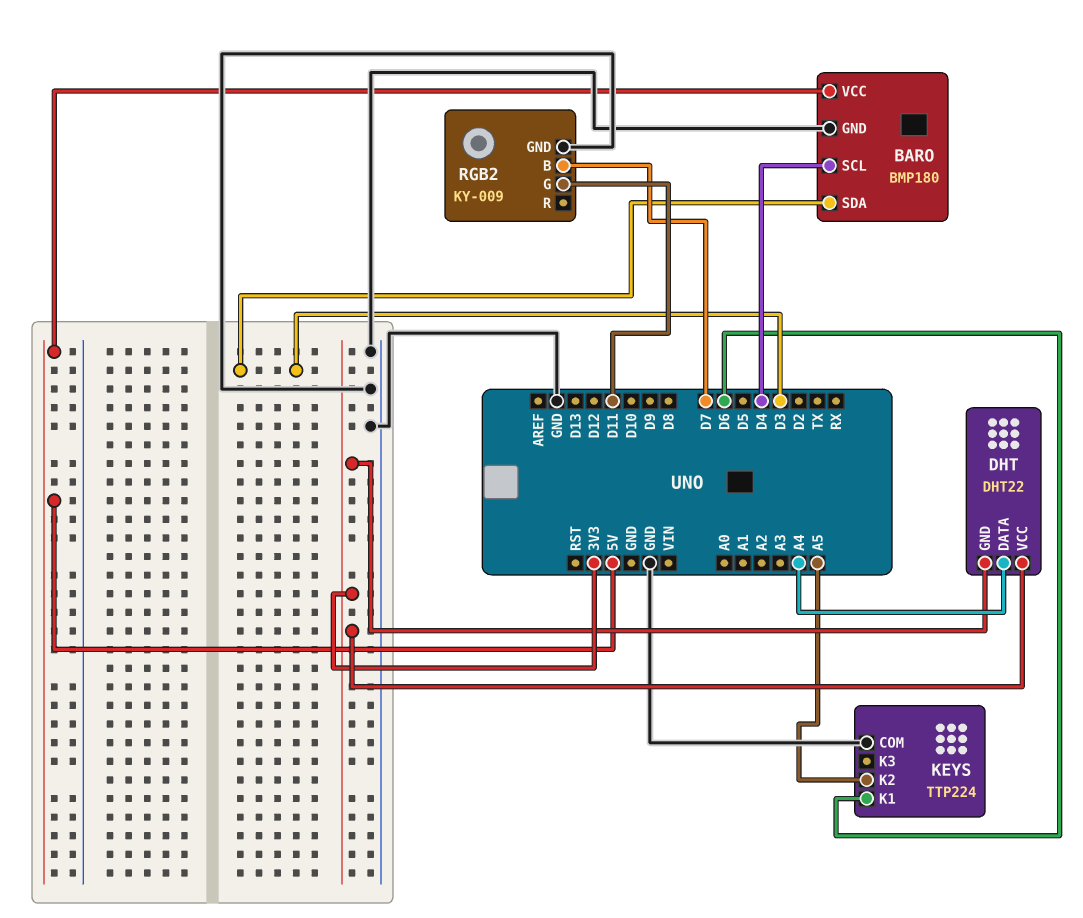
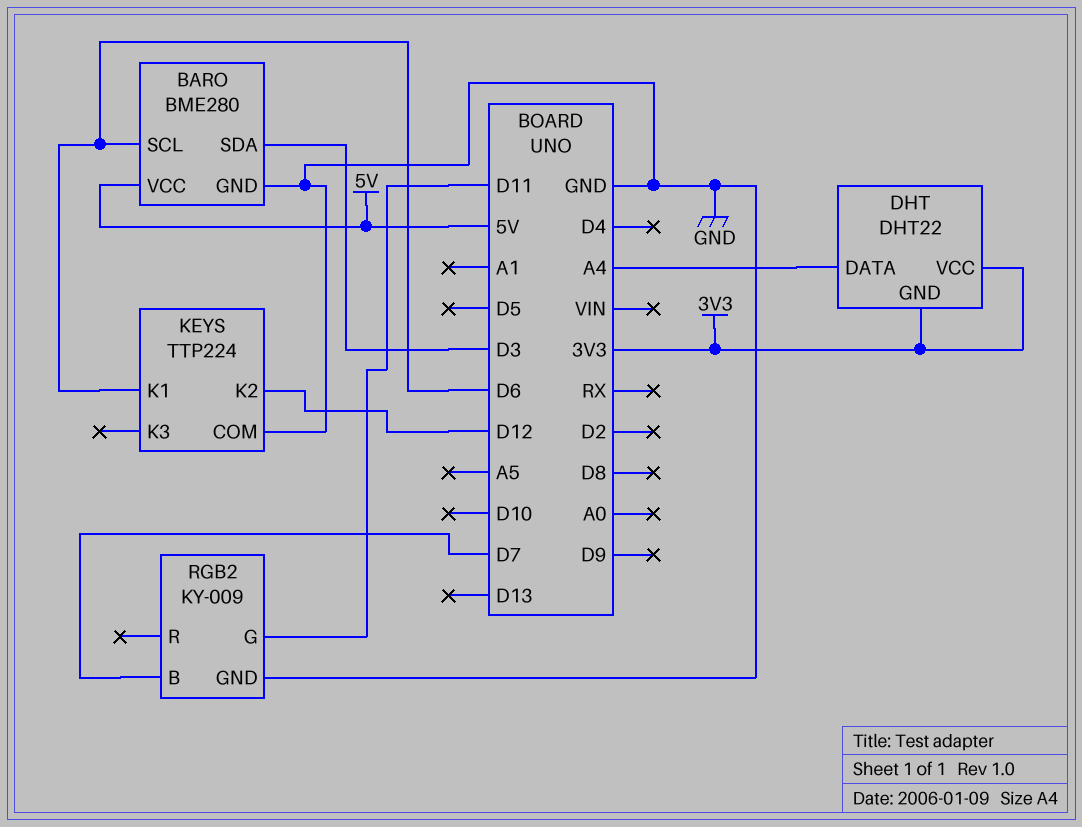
BARO: BMP180 -> BME280
BARO pin SCL: D4 -> D6
KEYS pin K2: A5 -> D12

